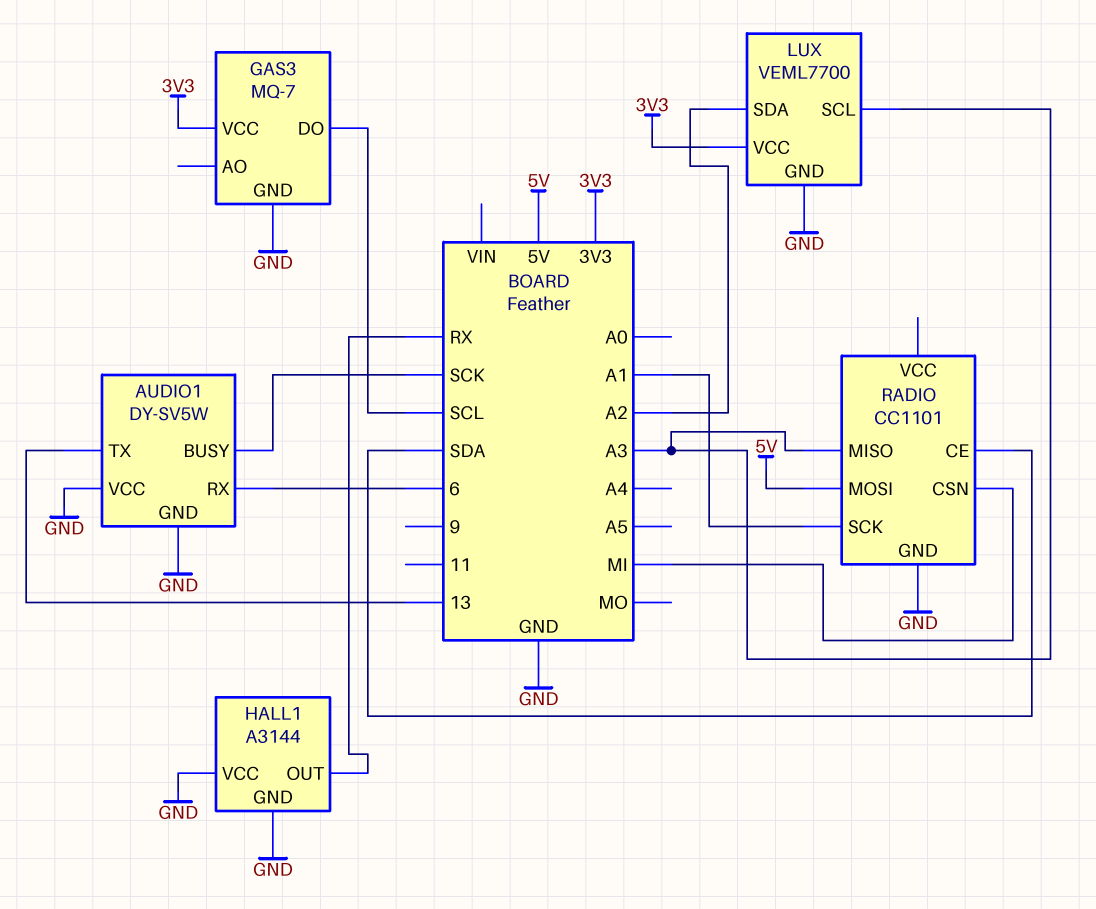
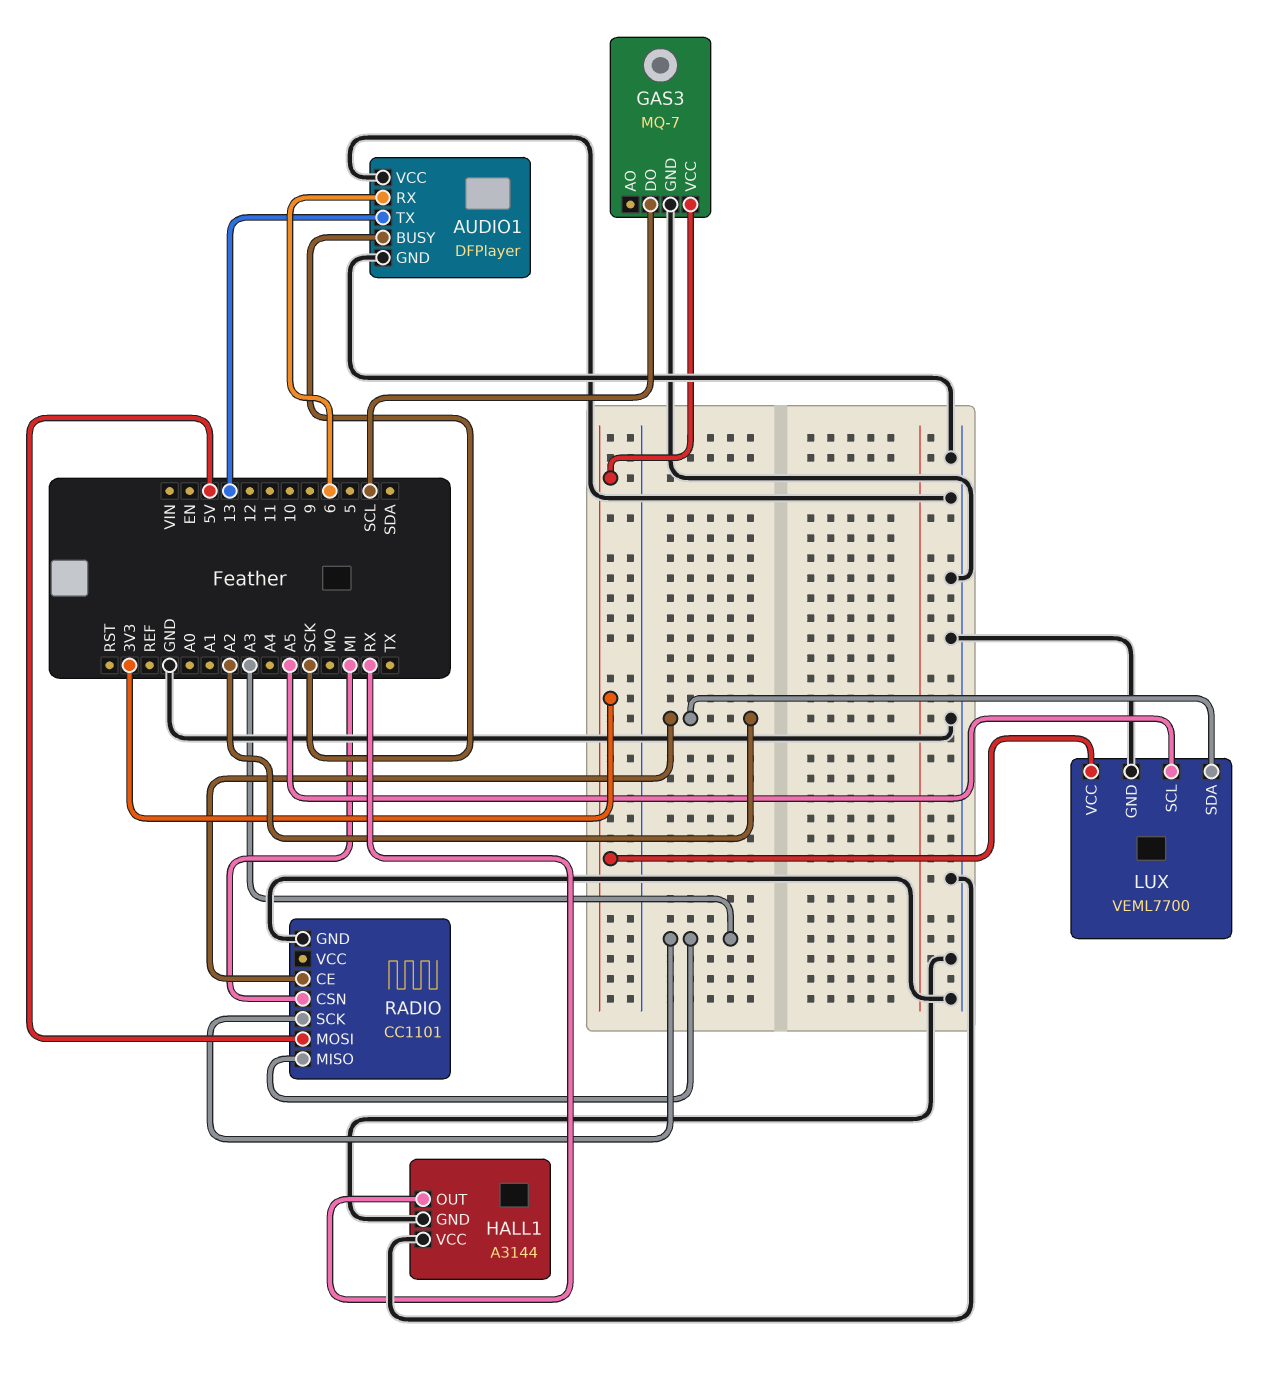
AUDIO1: DY-SV5W -> DFPlayer
LUX pin SCL: A3 -> A5
RADIO pin CE: SDA -> A2
RADIO pin SCK: A1 -> A3

